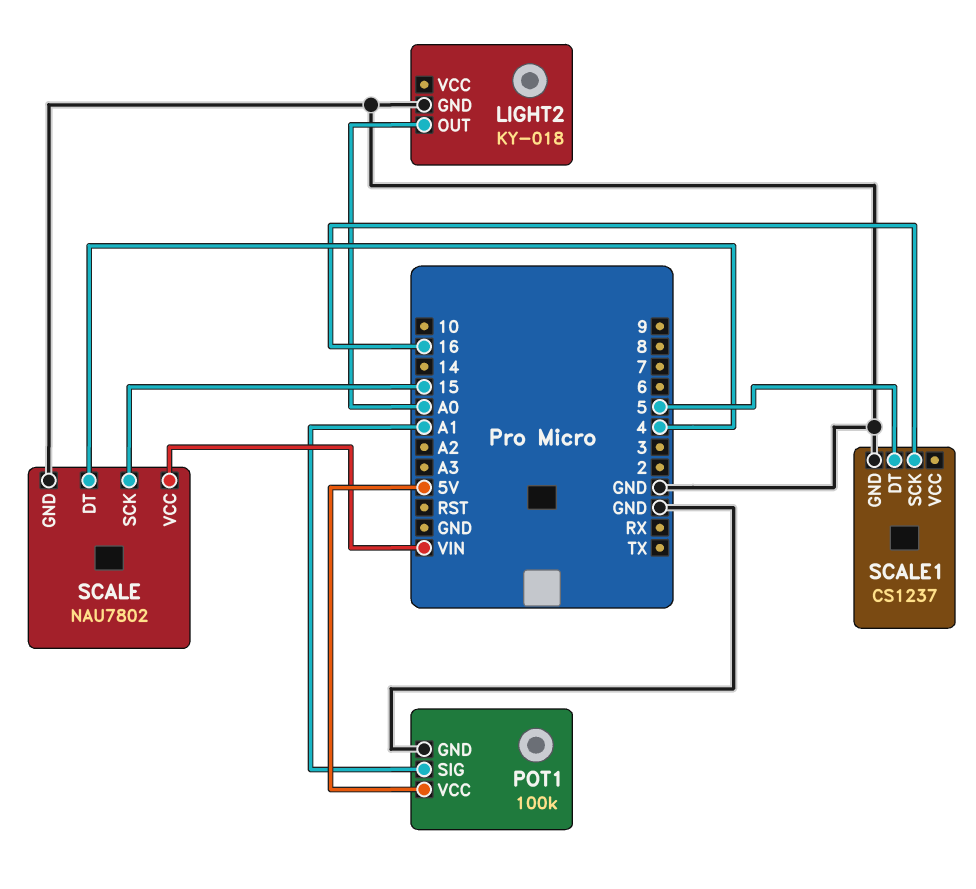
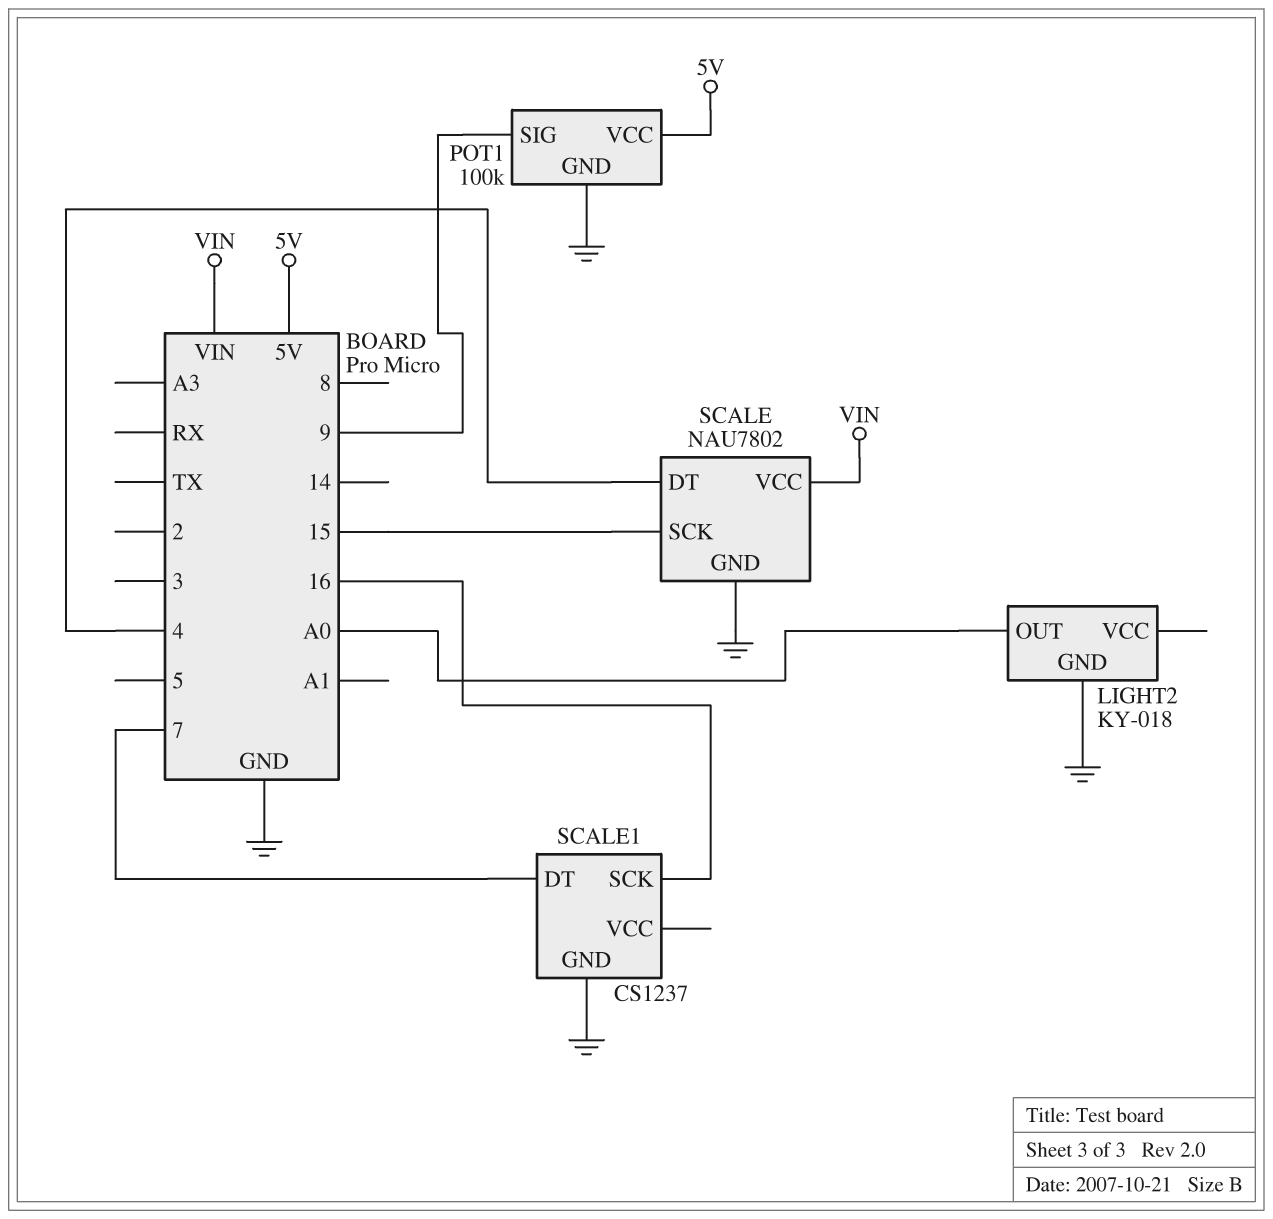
POT1 pin SIG: A1 -> 9
SCALE1 pin DT: 5 -> 7

